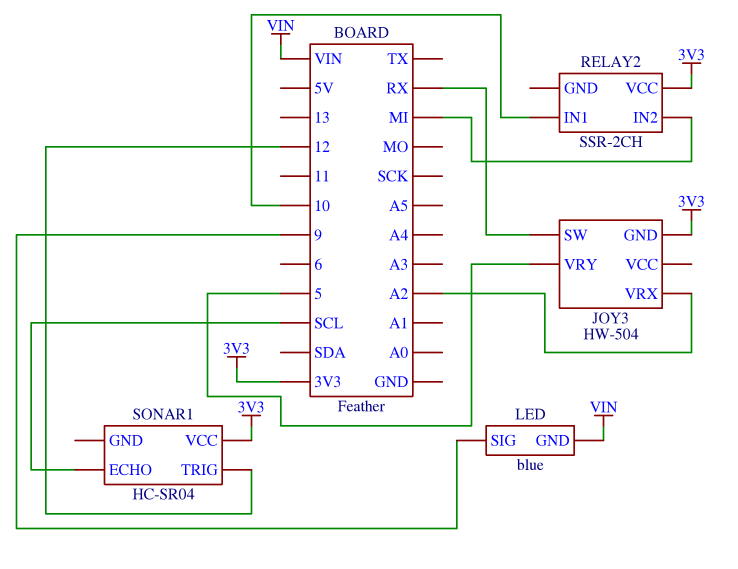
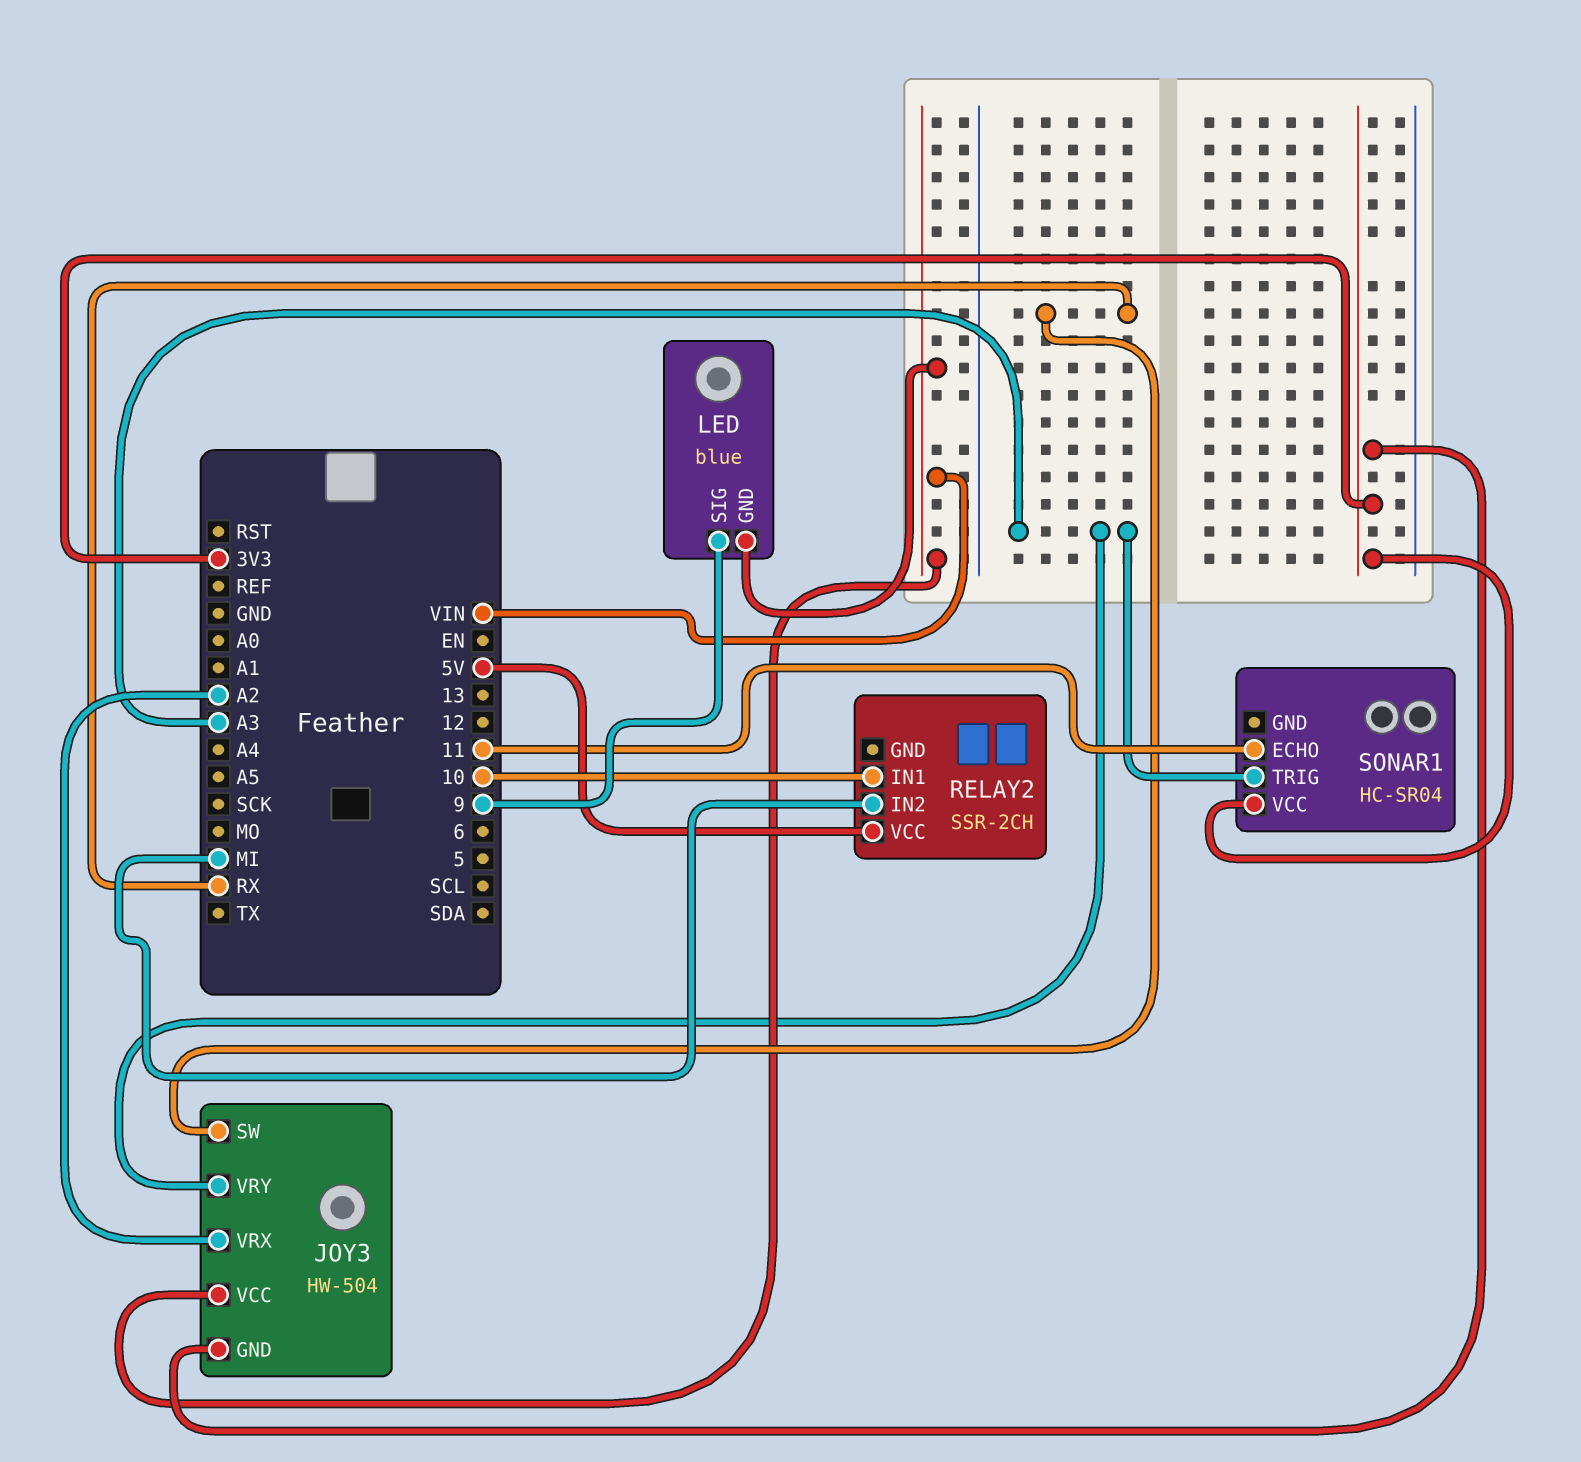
JOY3 pin VCC: none -> VIN
JOY3 pin VRY: 5 -> A3
RELAY2 pin VCC: 3V3 -> 5V
SONAR1 pin ECHO: SCL -> 11
SONAR1 pin TRIG: 12 -> A3

